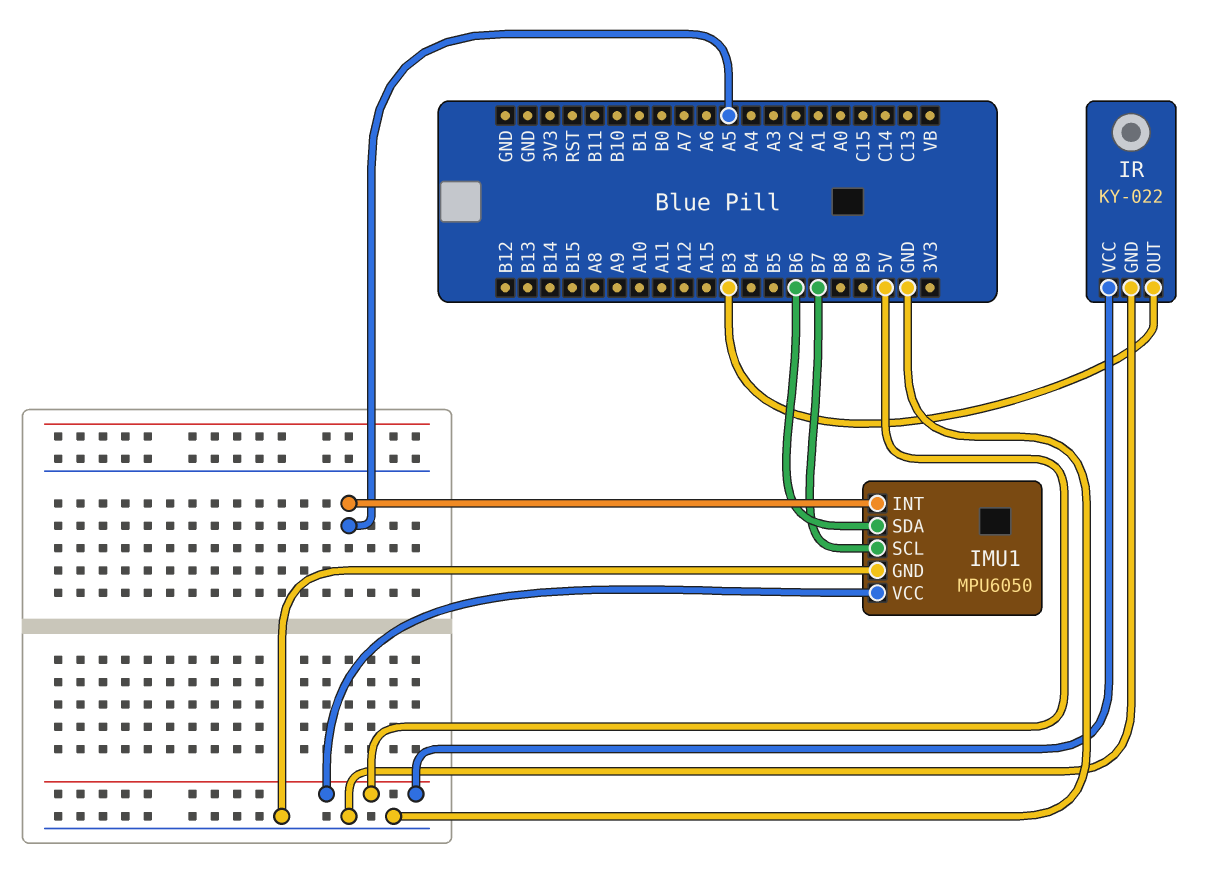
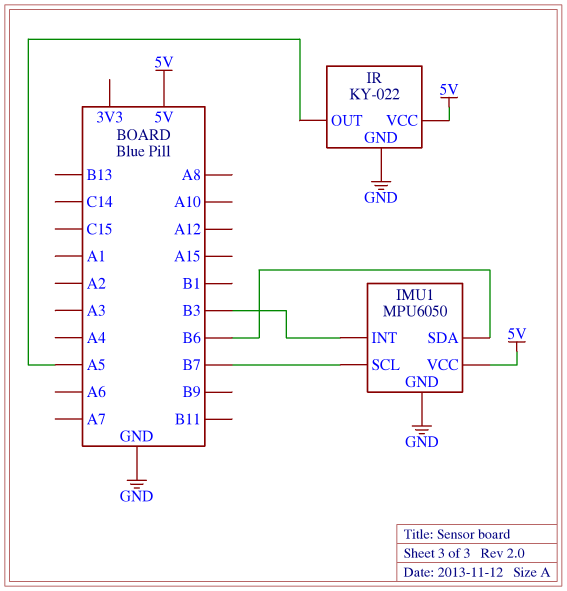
IMU1 pin INT: A5 -> B3
IR pin OUT: B3 -> A5

